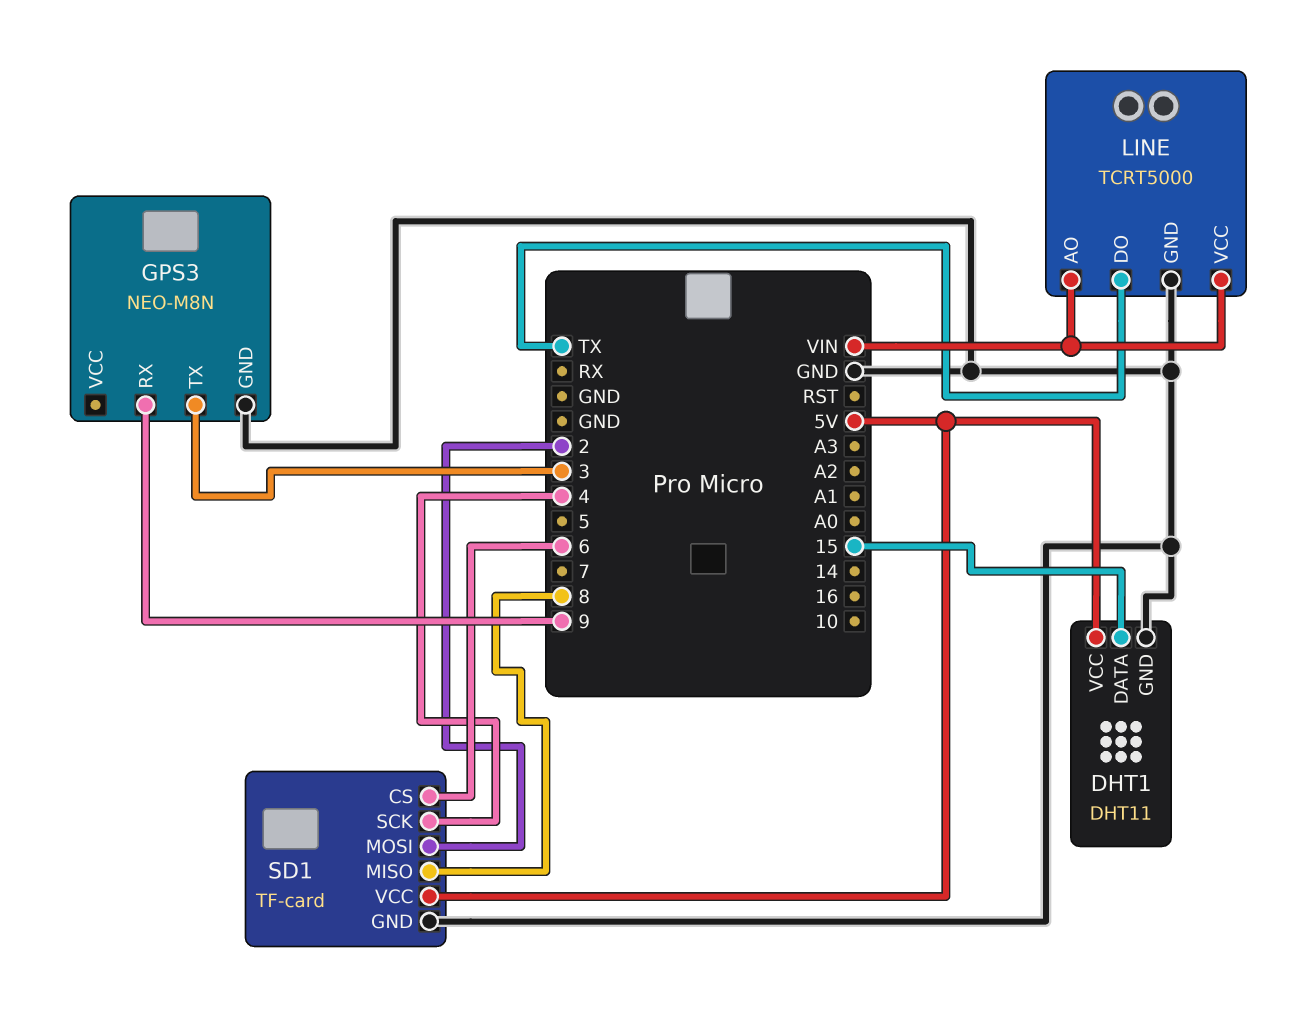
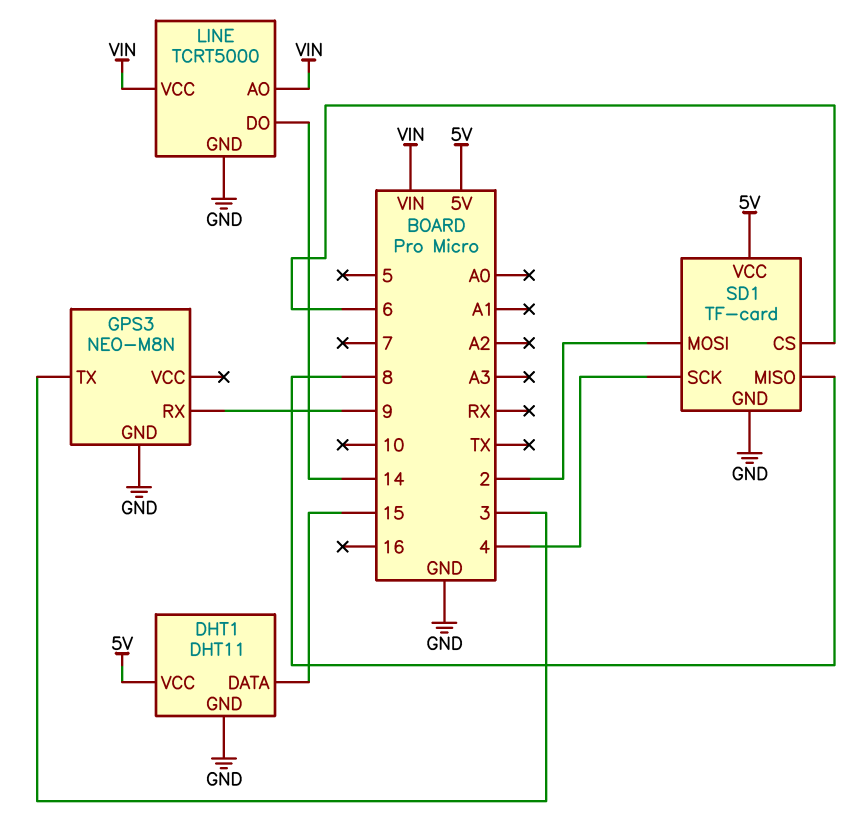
LINE pin DO: TX -> 14

